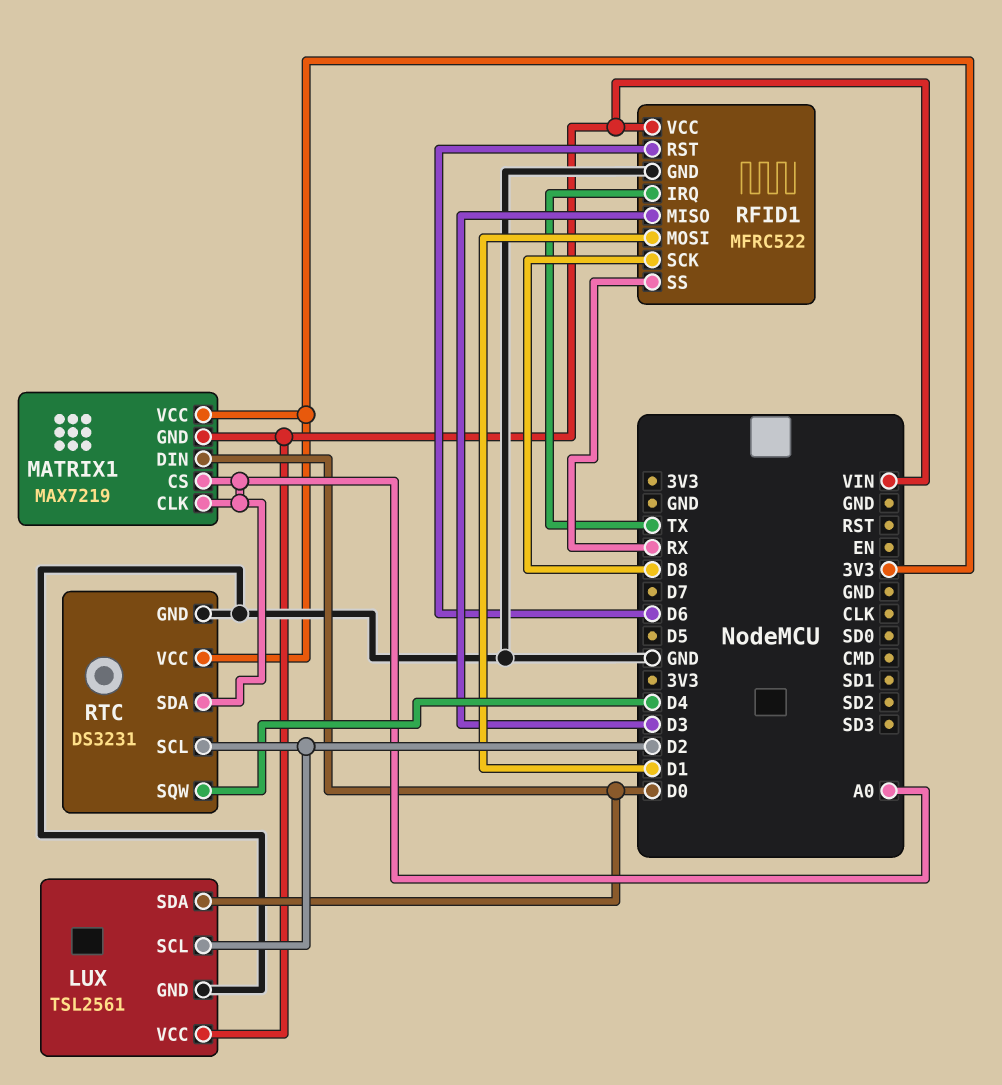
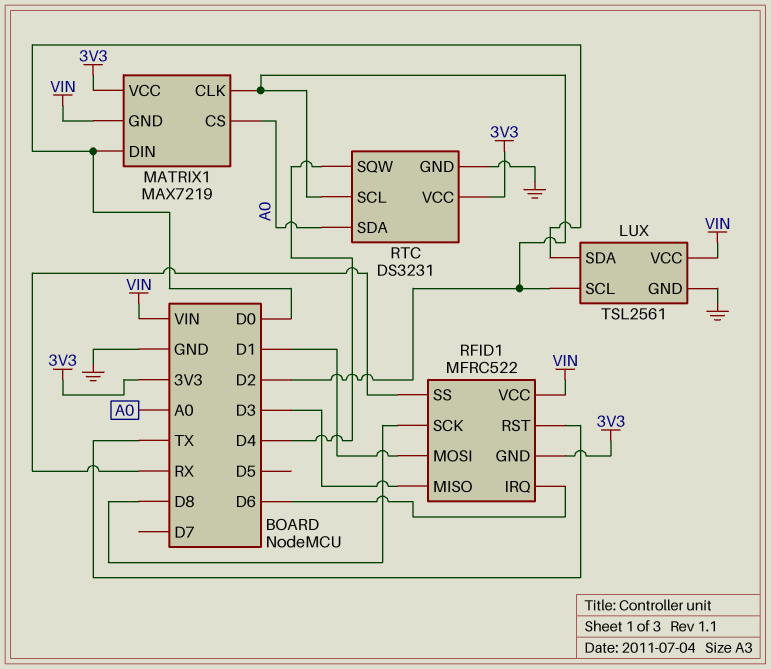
MATRIX1 pin CLK: A0 -> D2
RFID1 pin GND: GND -> 3V3
RFID1 pin IRQ: TX -> D6
RFID1 pin RST: D6 -> TX

